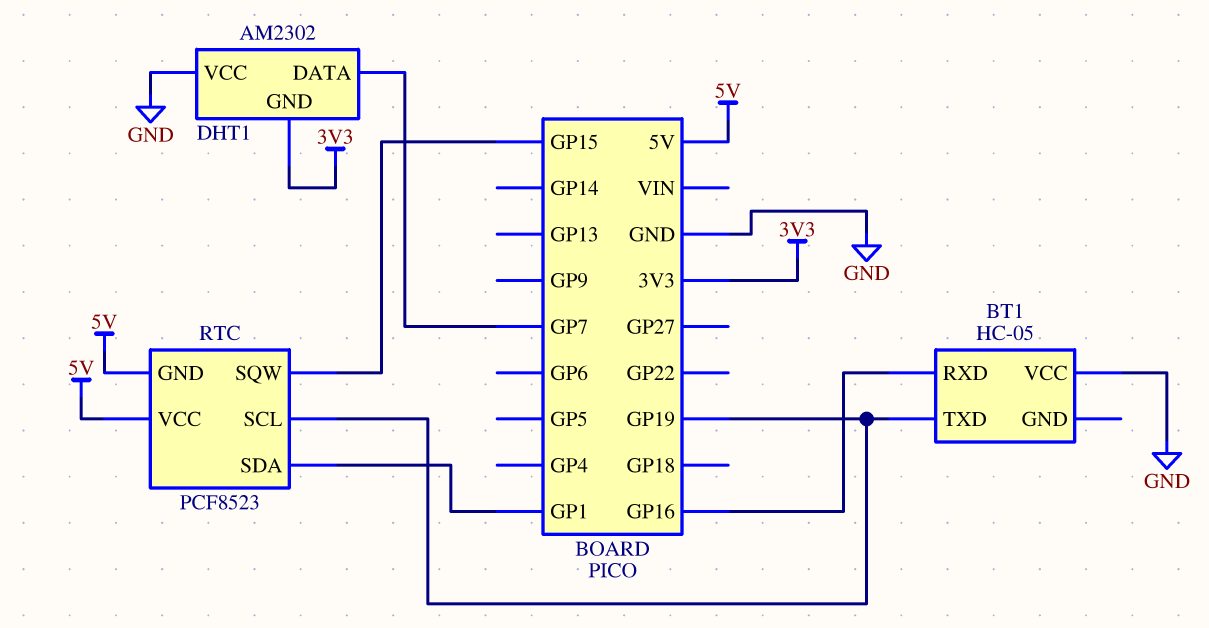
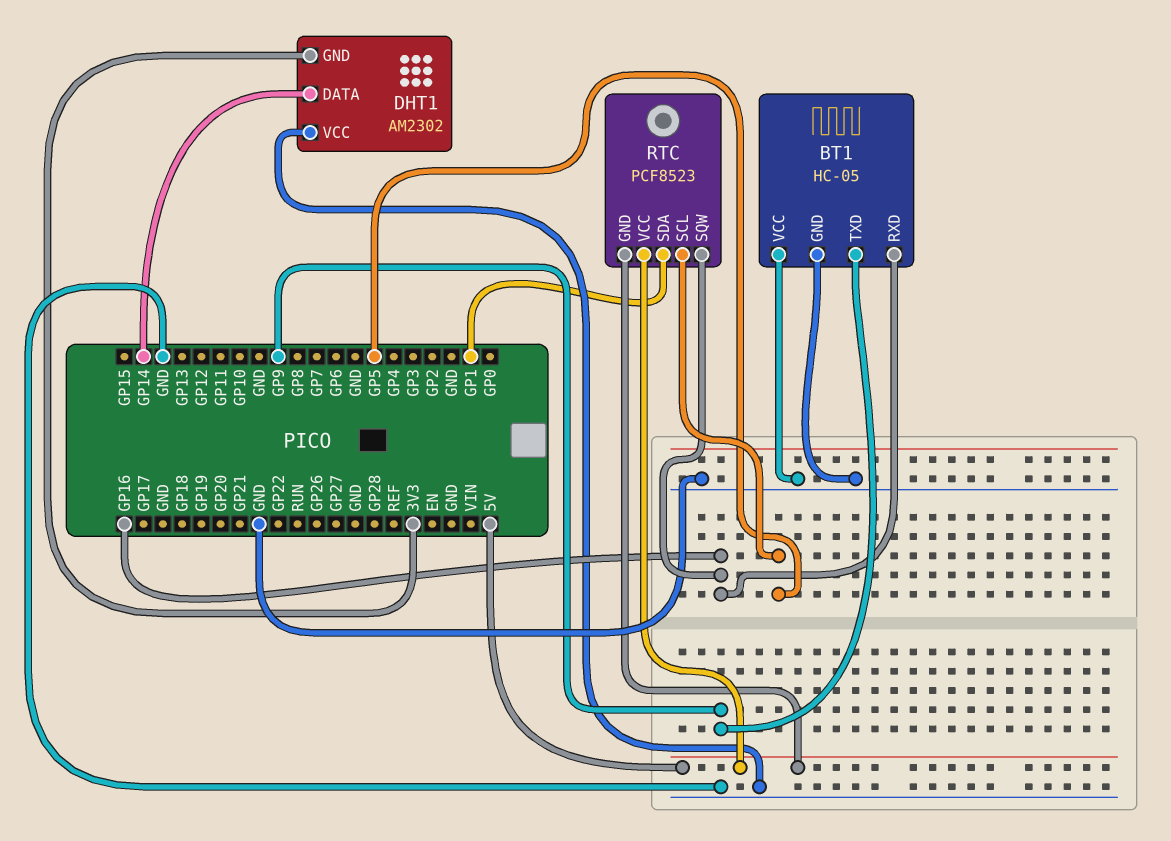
BT1 pin GND: none -> GND
BT1 pin TXD: GP19 -> GP9
DHT1 pin DATA: GP7 -> GP14
RTC pin SCL: GP19 -> GP5
RTC pin SQW: GP15 -> GP16

